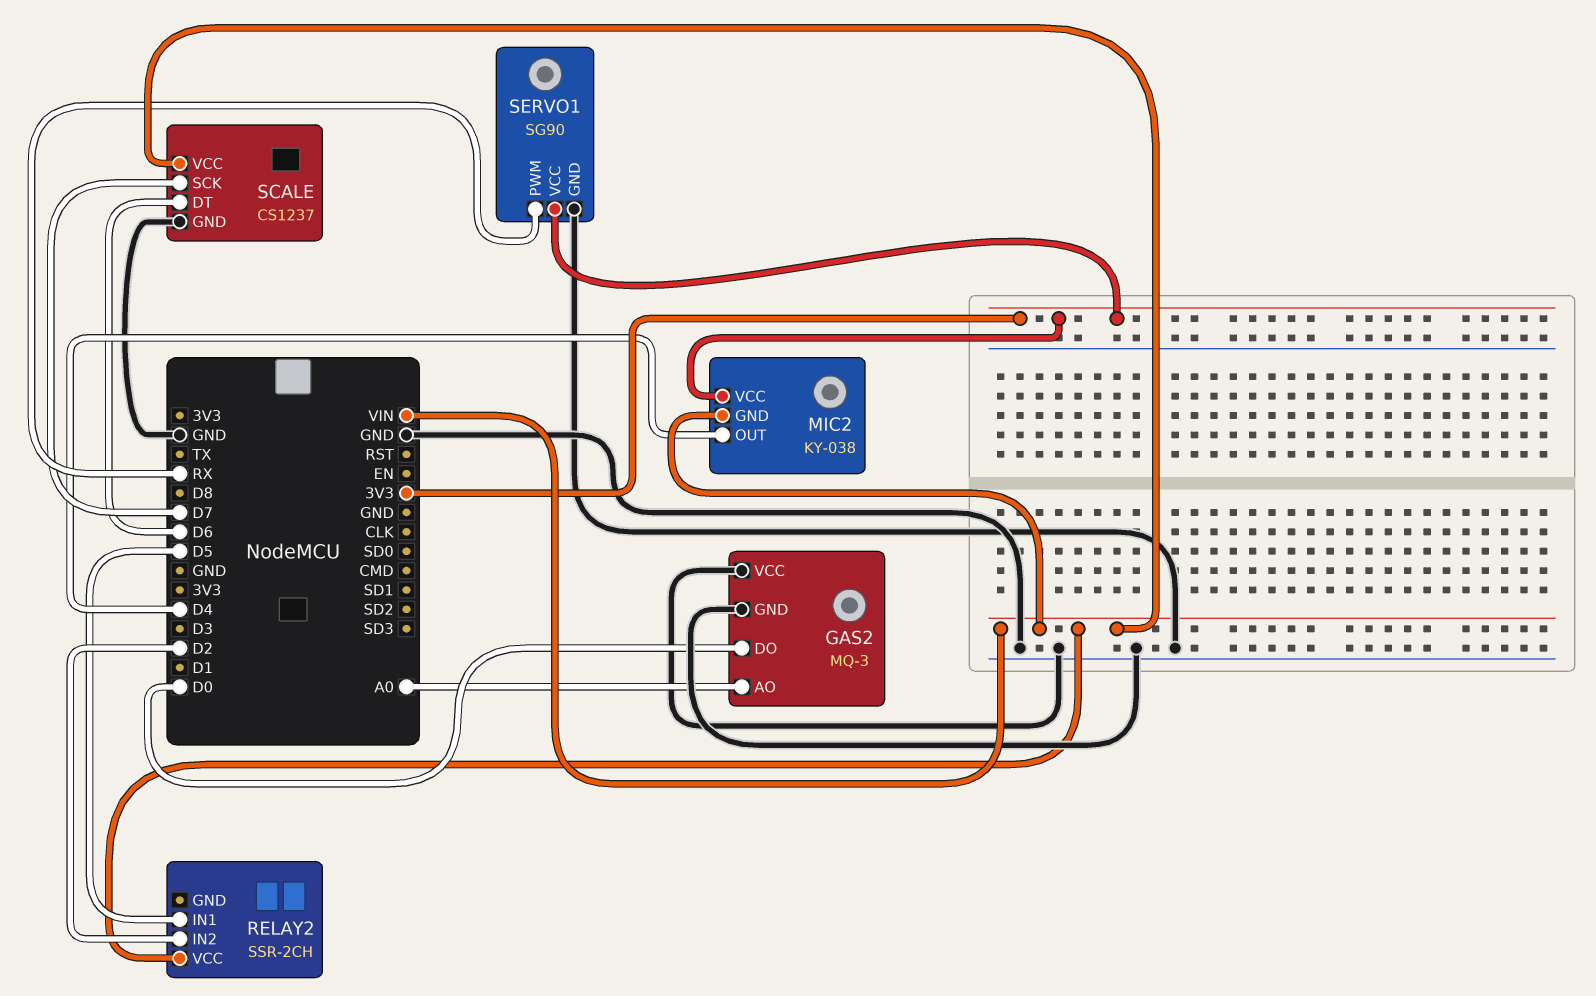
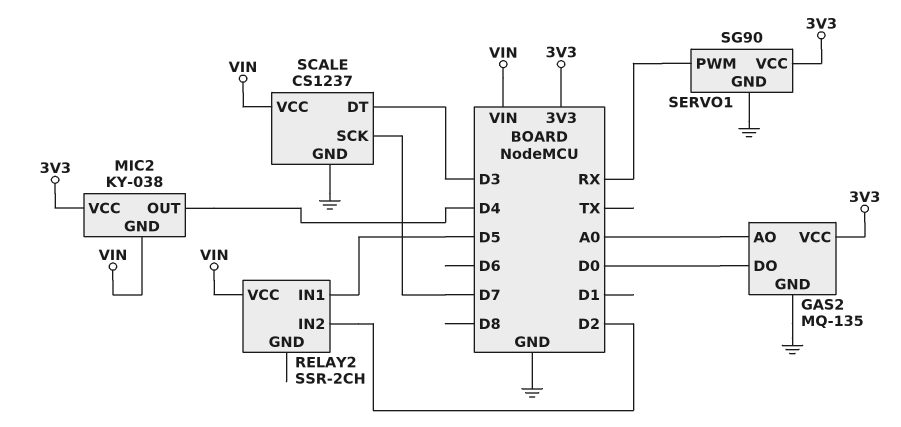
GAS2: MQ-3 -> MQ-135
GAS2 pin VCC: GND -> 3V3
SCALE pin DT: D6 -> D3

